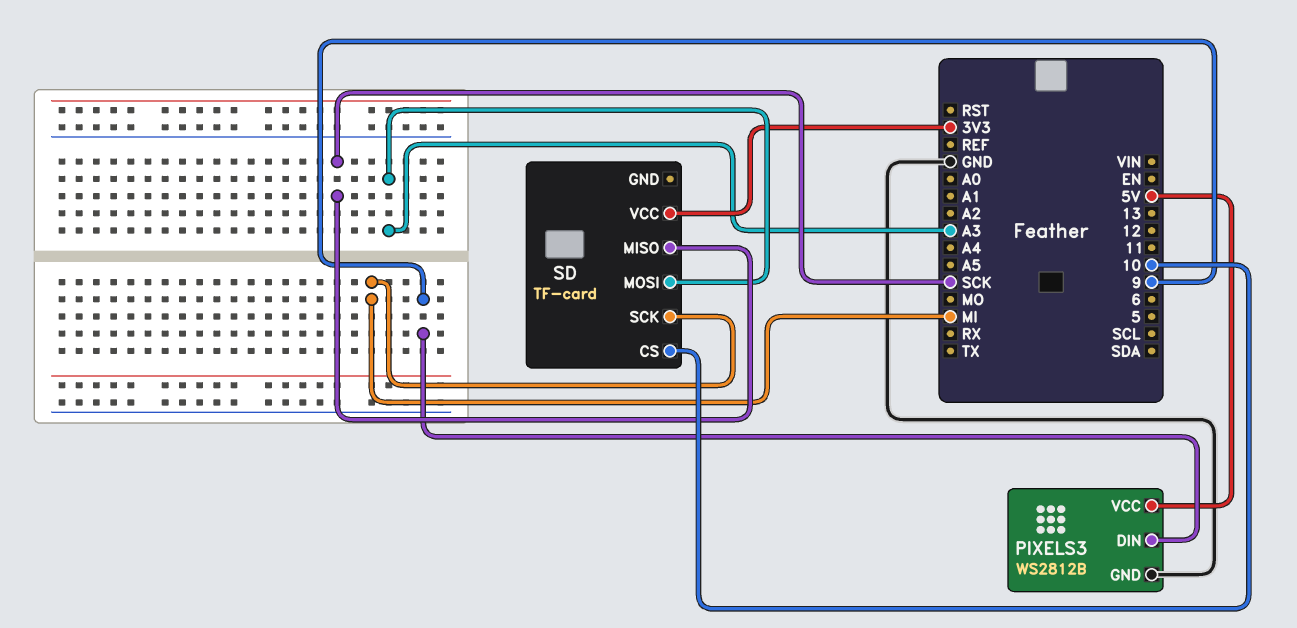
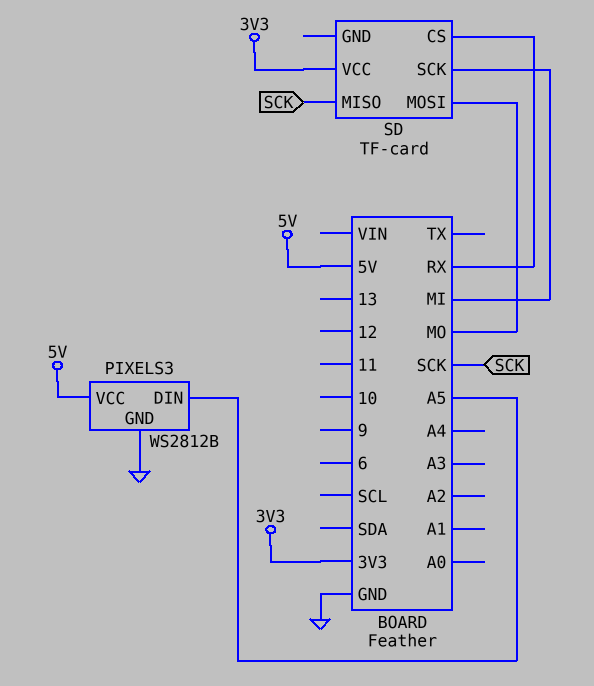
PIXELS3 pin DIN: 9 -> A5
SD pin CS: 10 -> RX
SD pin MOSI: A3 -> MO

